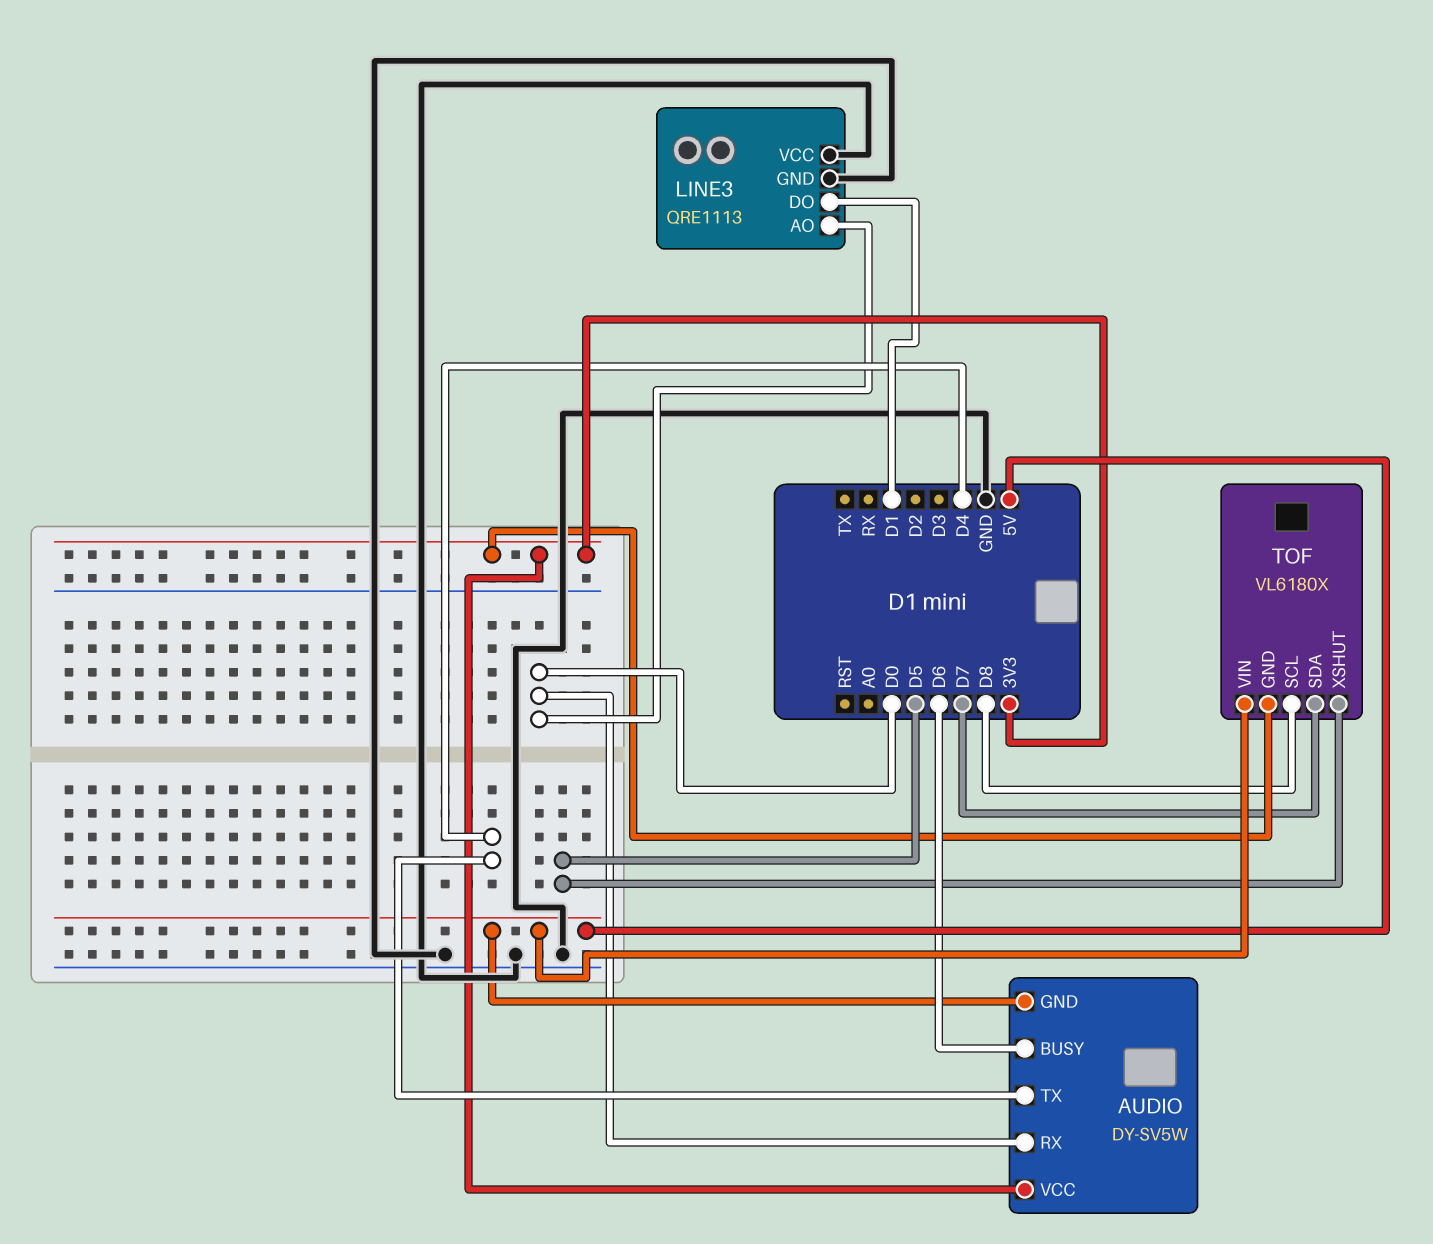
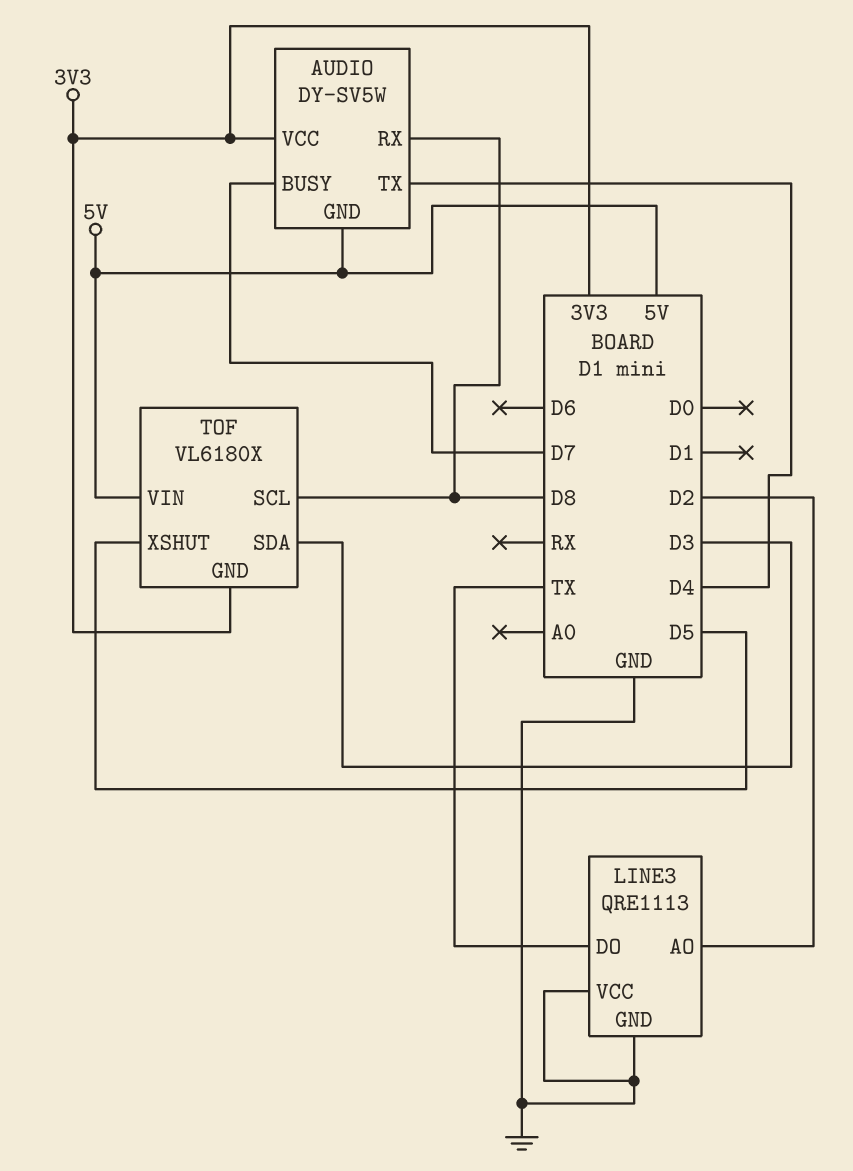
AUDIO pin BUSY: D6 -> D7
AUDIO pin RX: D0 -> D8
LINE3 pin AO: D0 -> D2
LINE3 pin DO: D1 -> TX
TOF pin SDA: D7 -> D3

